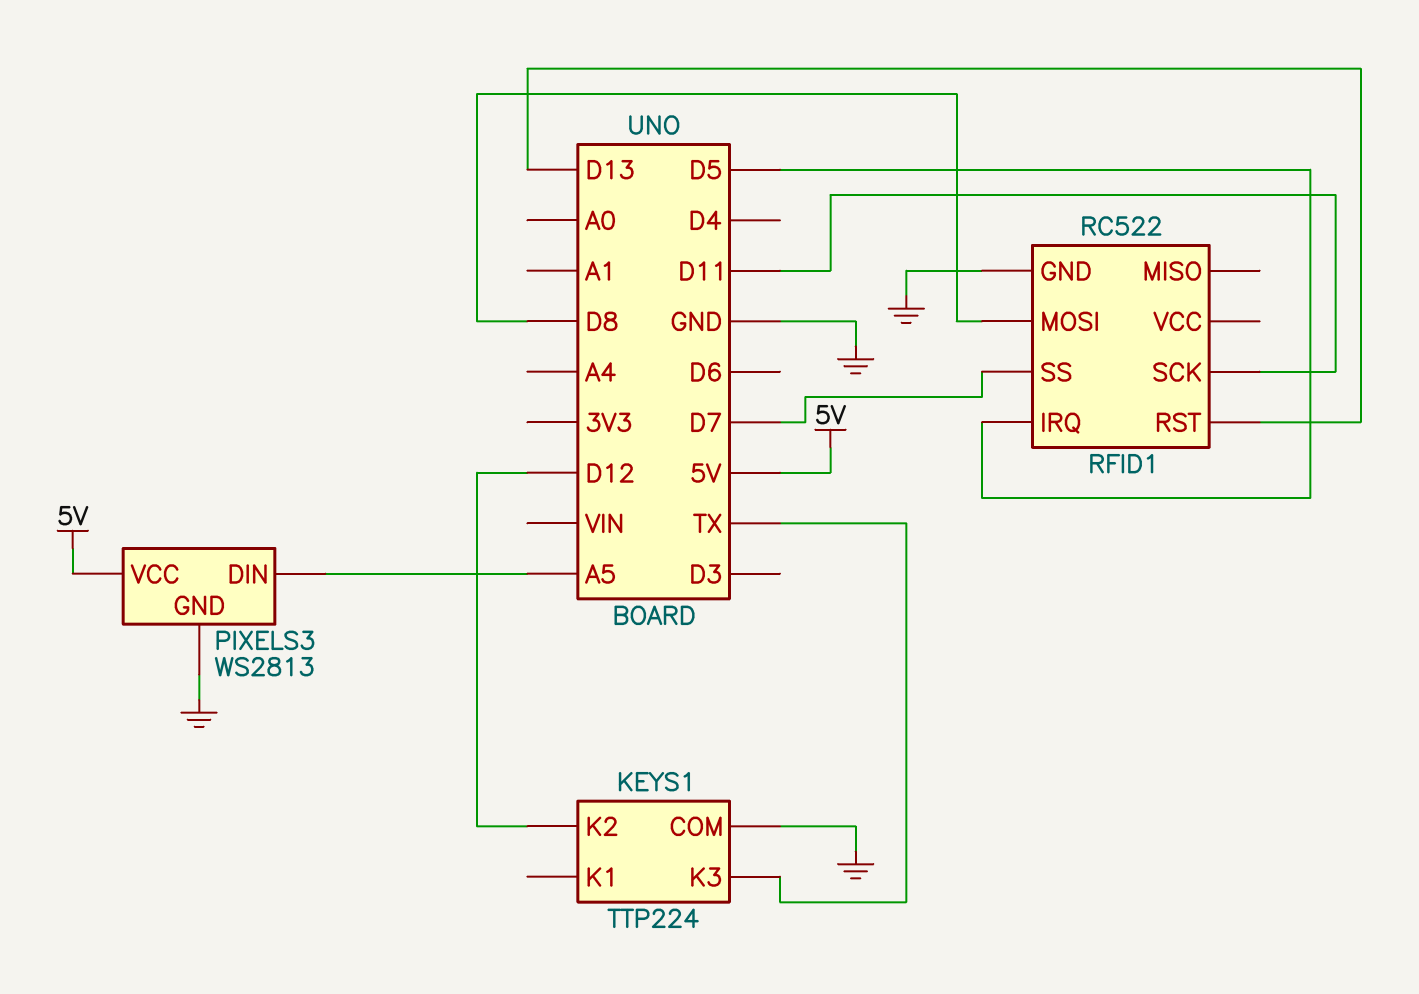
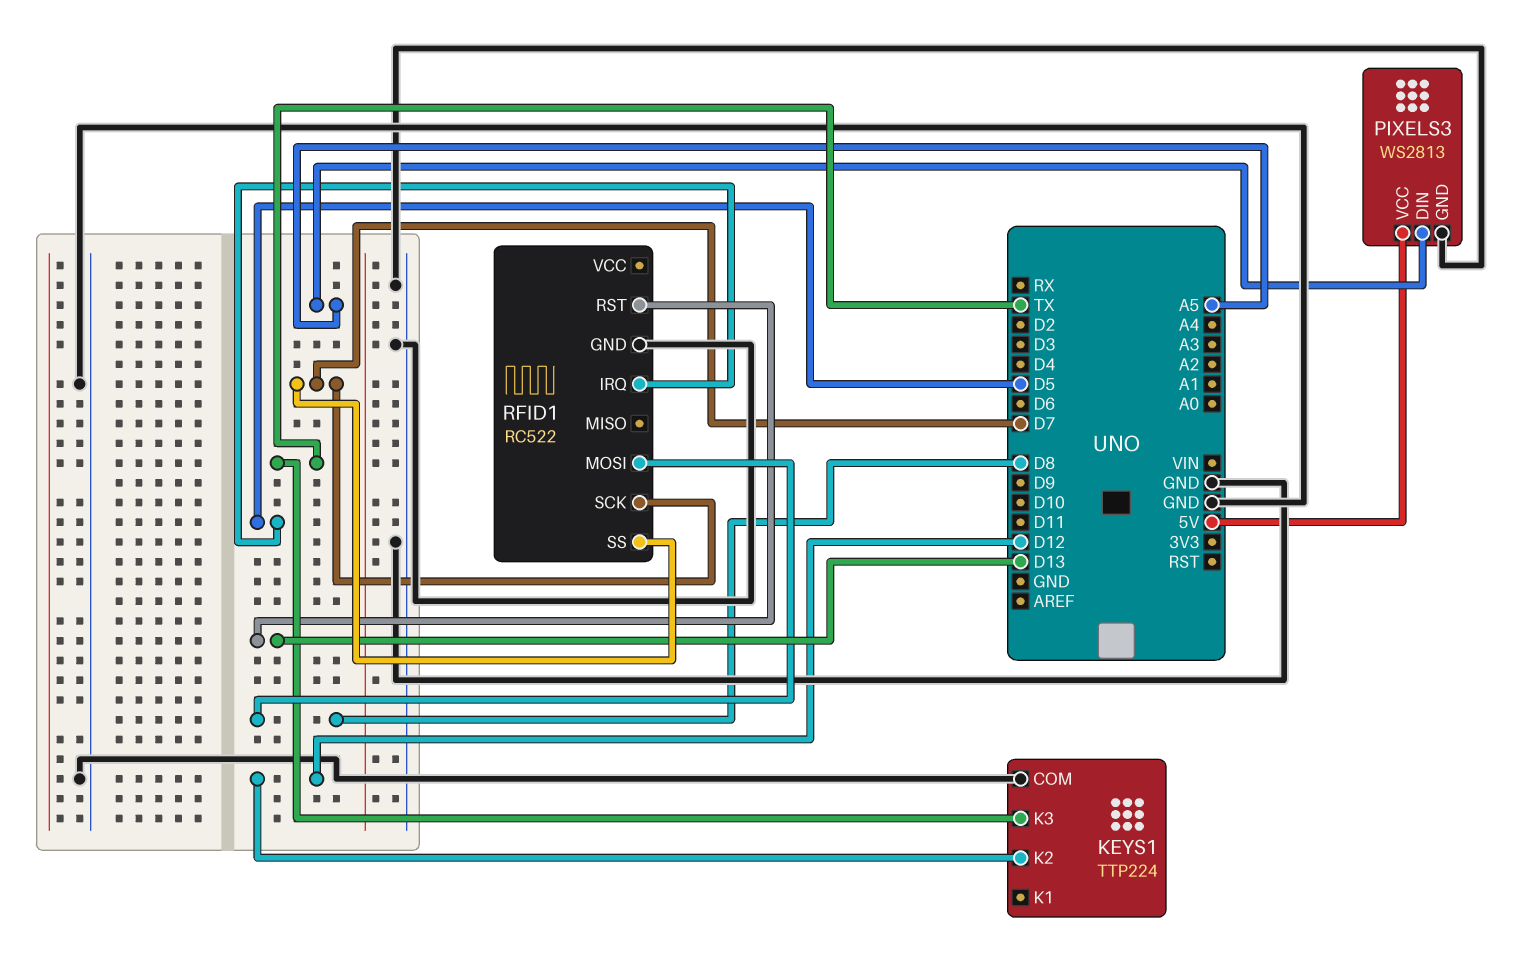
RFID1 pin SCK: D11 -> D7

